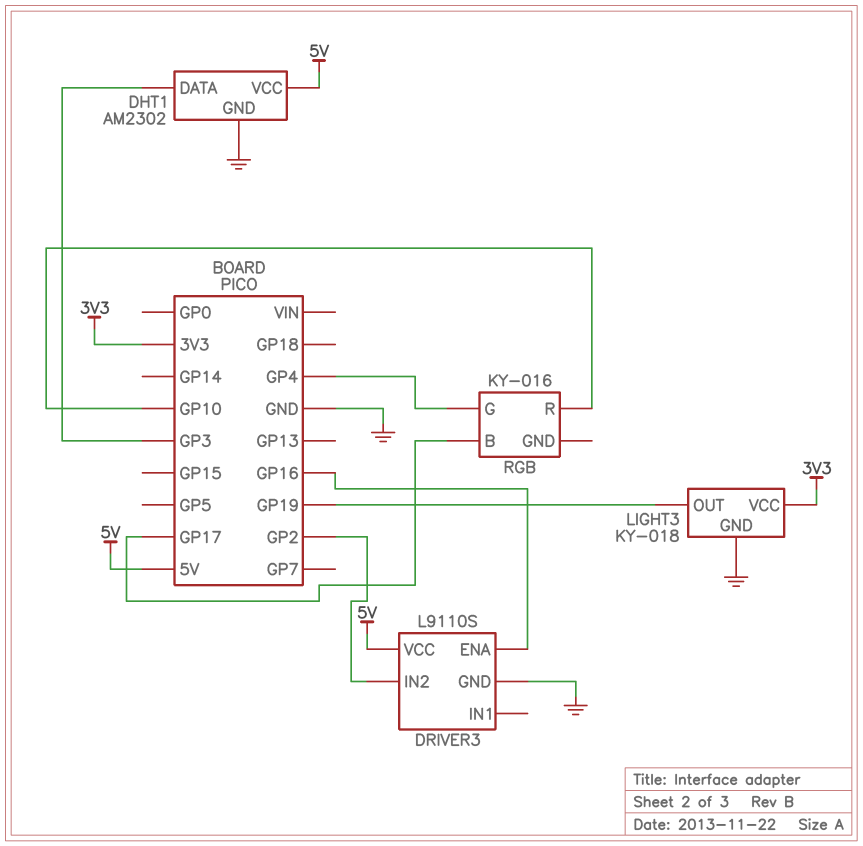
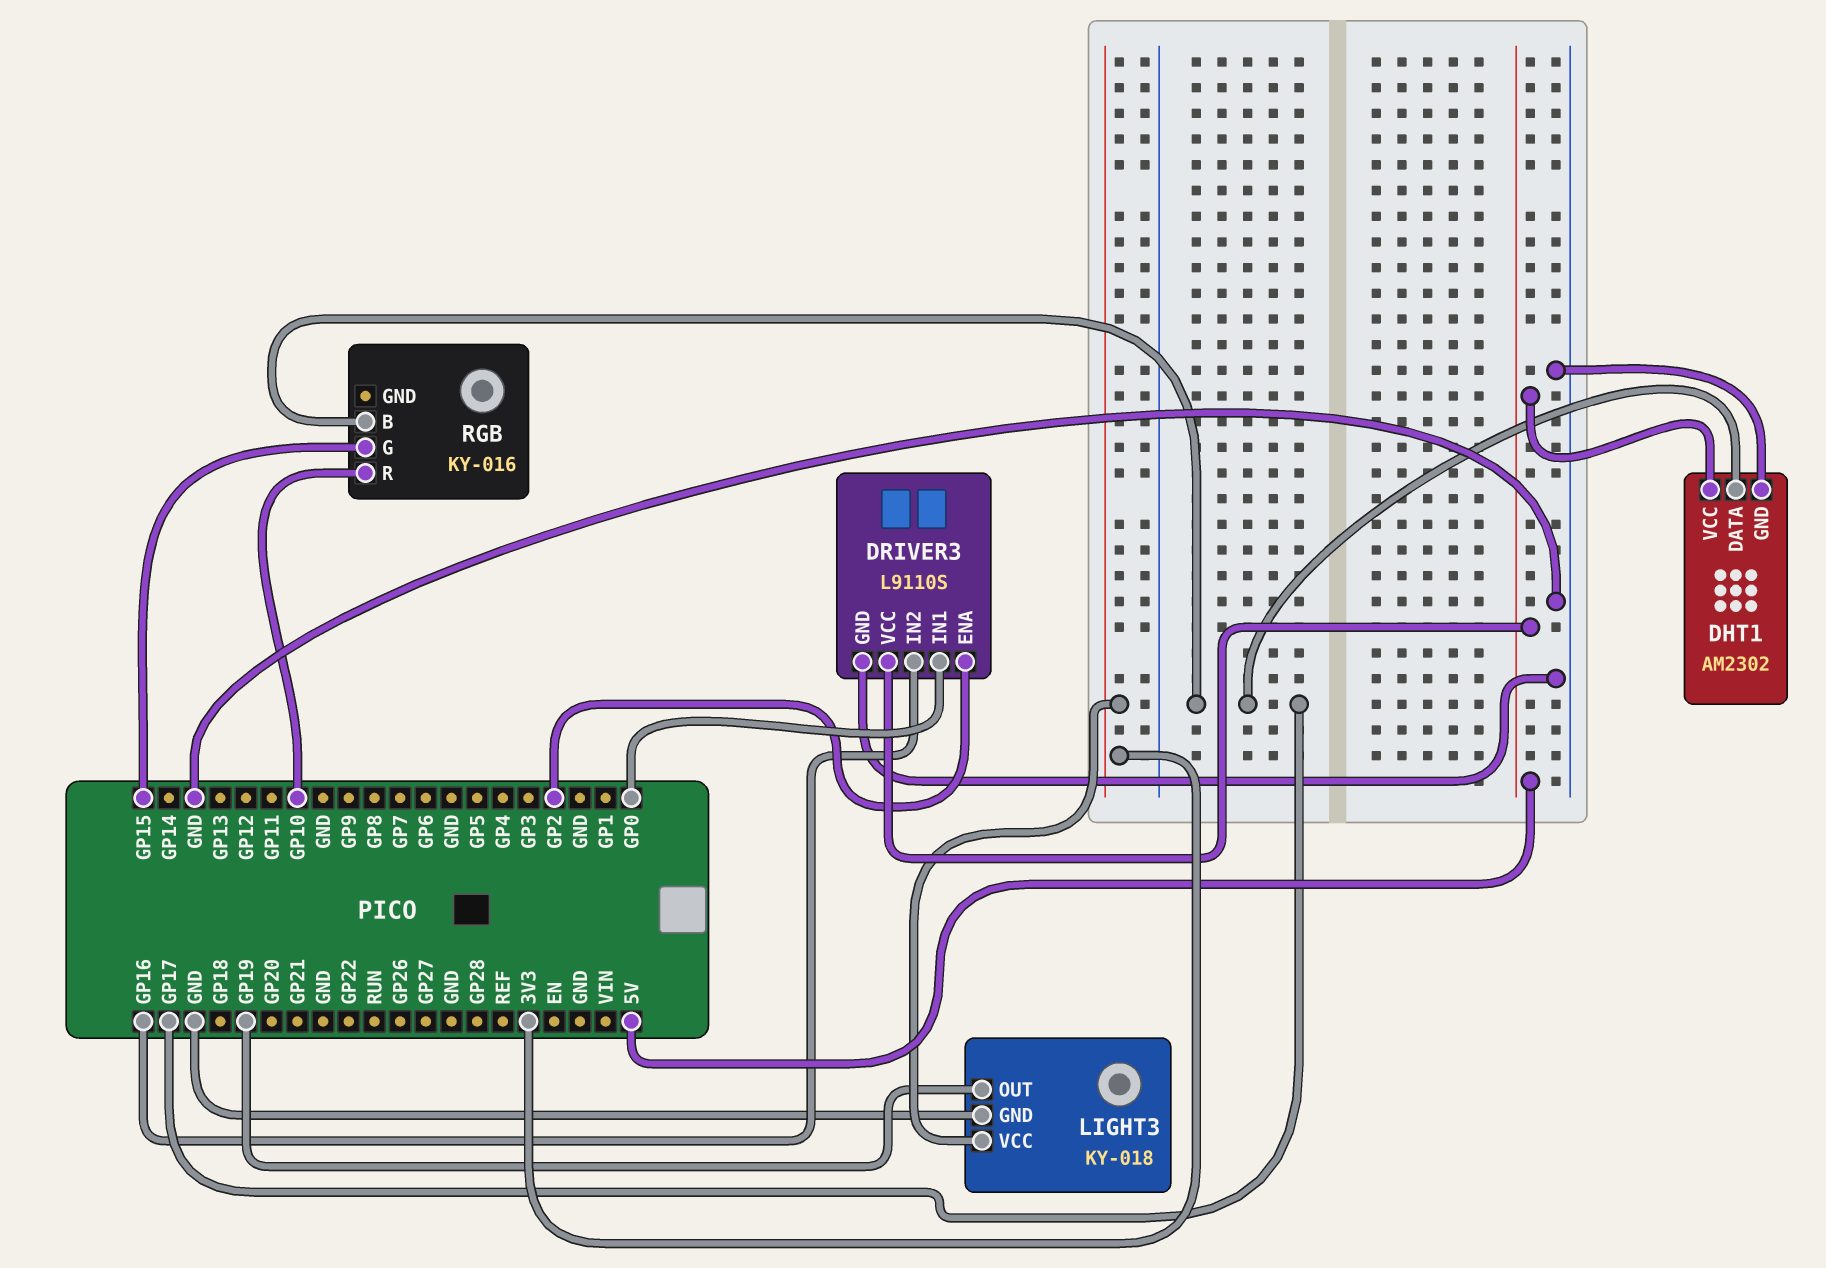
DHT1 pin DATA: GP3 -> GP17
DRIVER3 pin ENA: GP16 -> GP2
DRIVER3 pin IN1: none -> GP0
DRIVER3 pin IN2: GP2 -> GP16
RGB pin G: GP4 -> GP15

